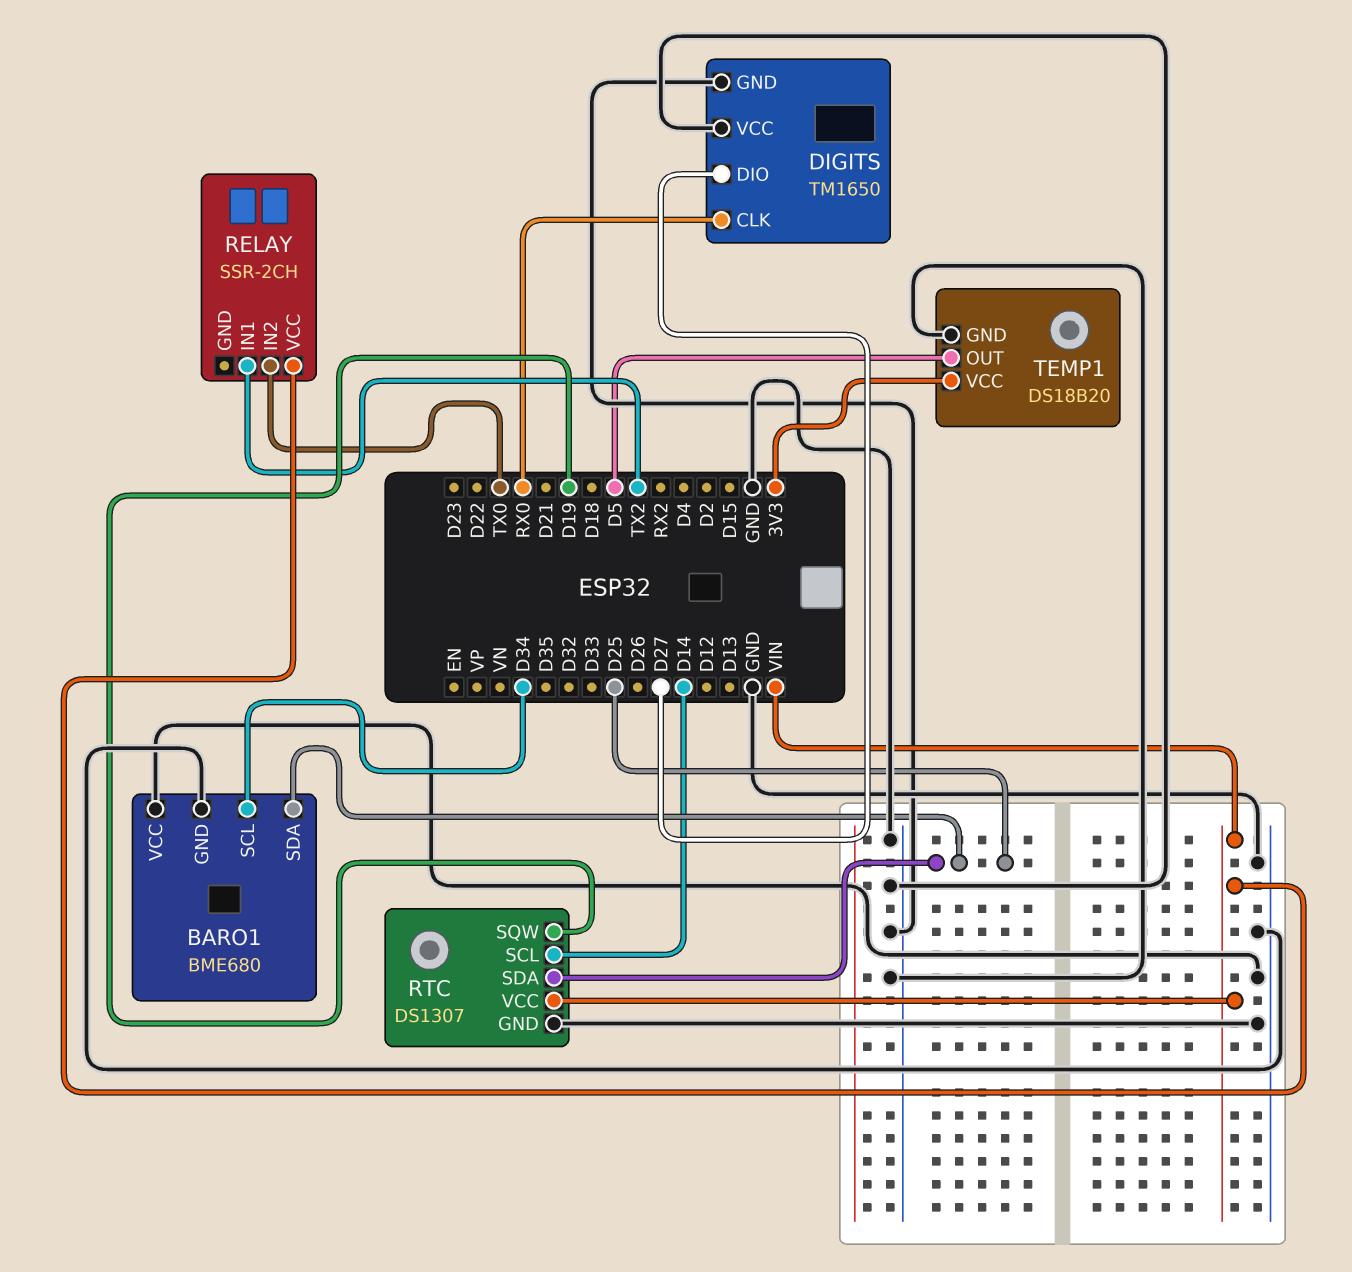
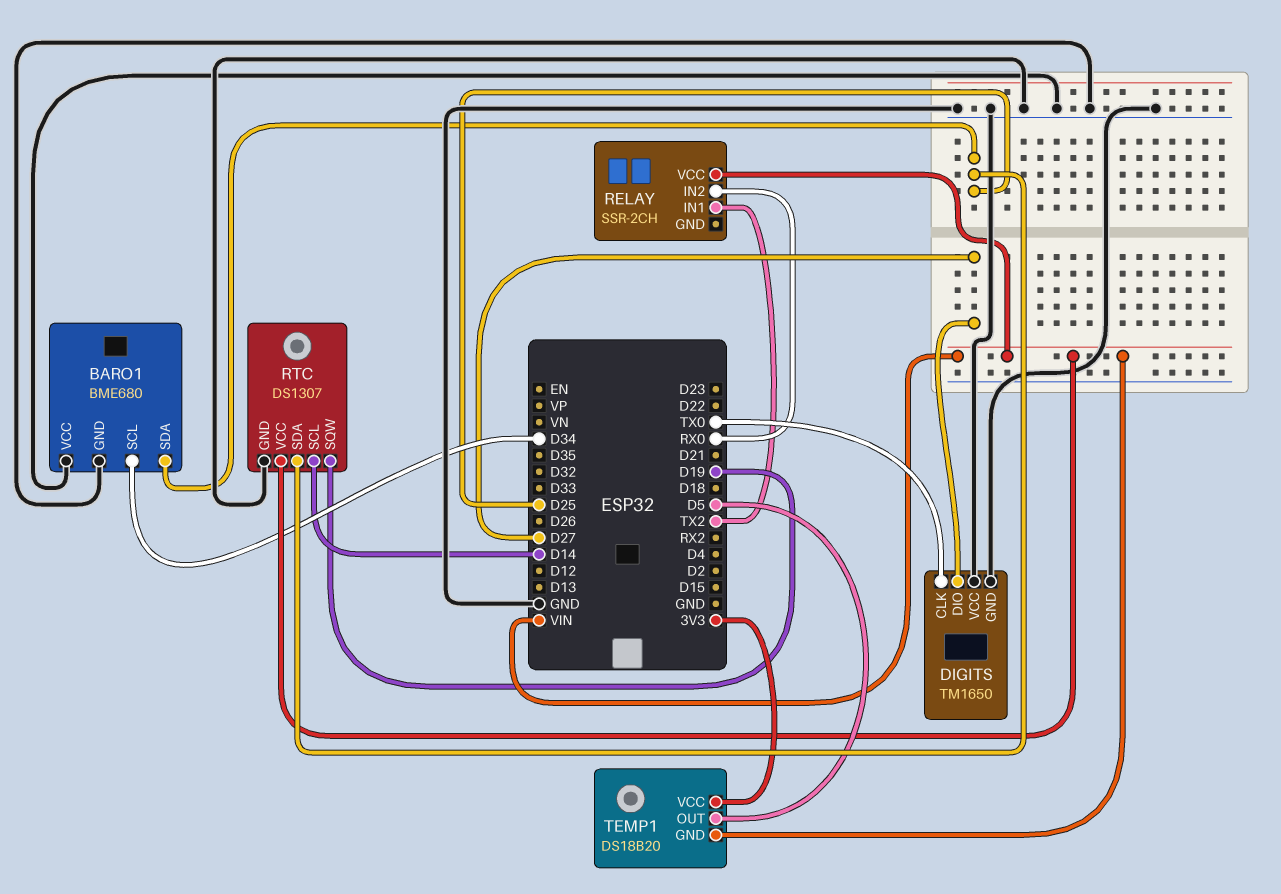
DIGITS pin CLK: RX0 -> TX0
RELAY pin IN2: TX0 -> RX0
TEMP1 pin GND: GND -> VIN

